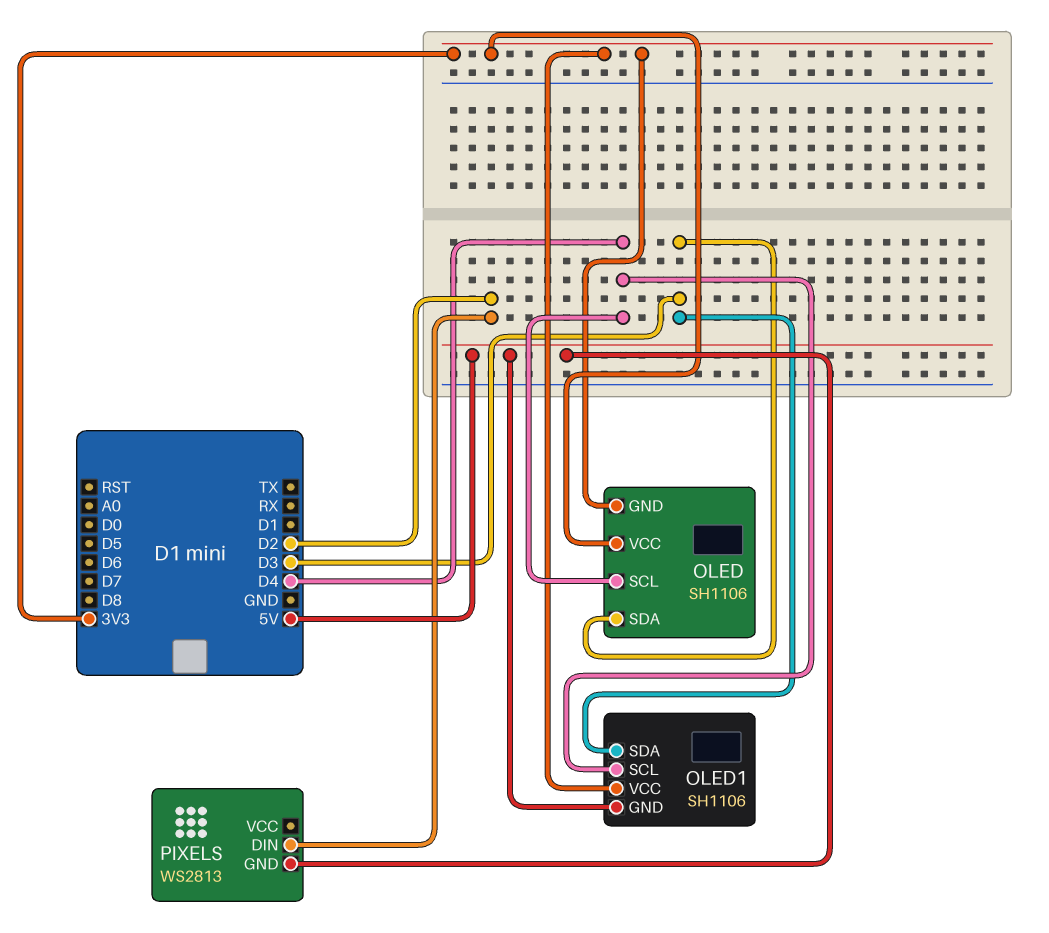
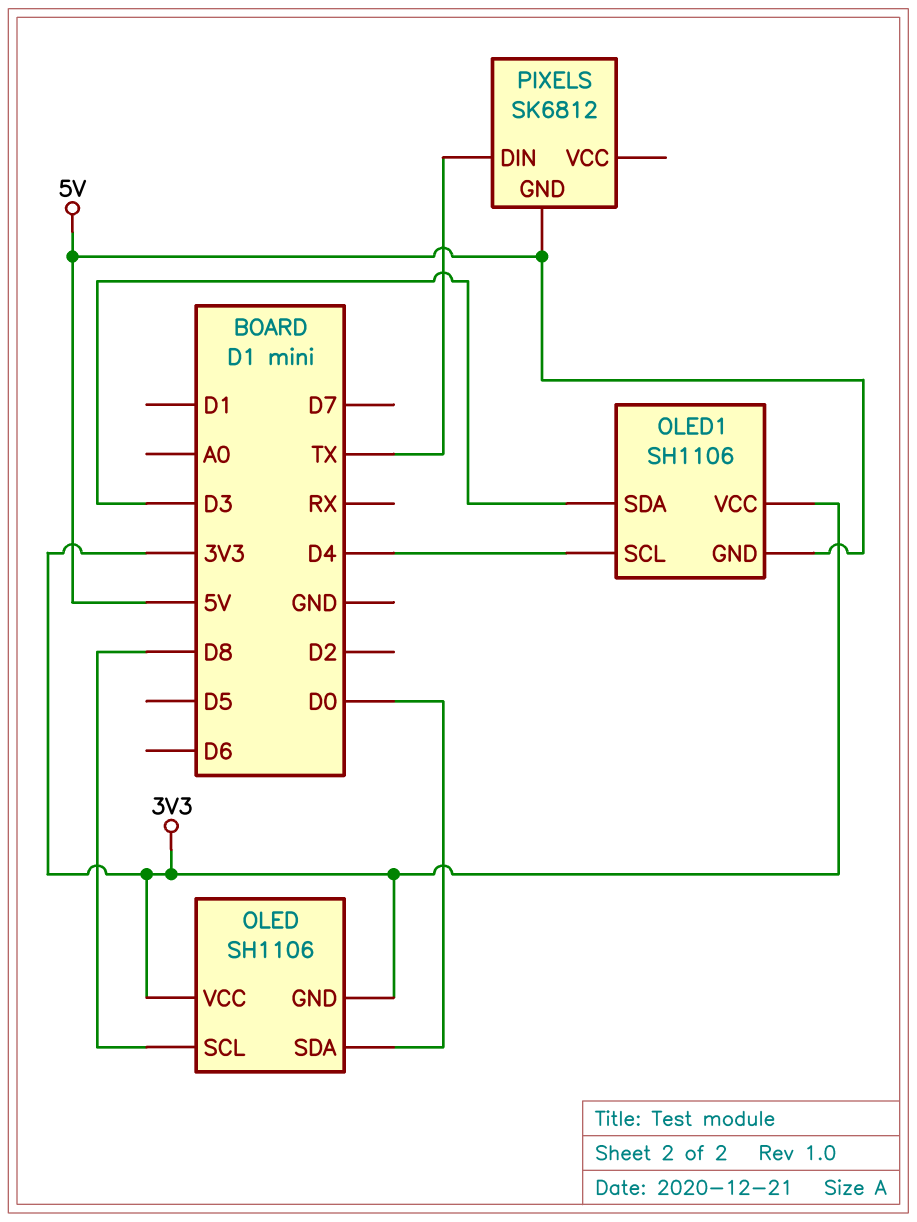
OLED pin SCL: D4 -> D8
OLED pin SDA: D3 -> D0
PIXELS: WS2813 -> SK6812
PIXELS pin DIN: D2 -> TX

